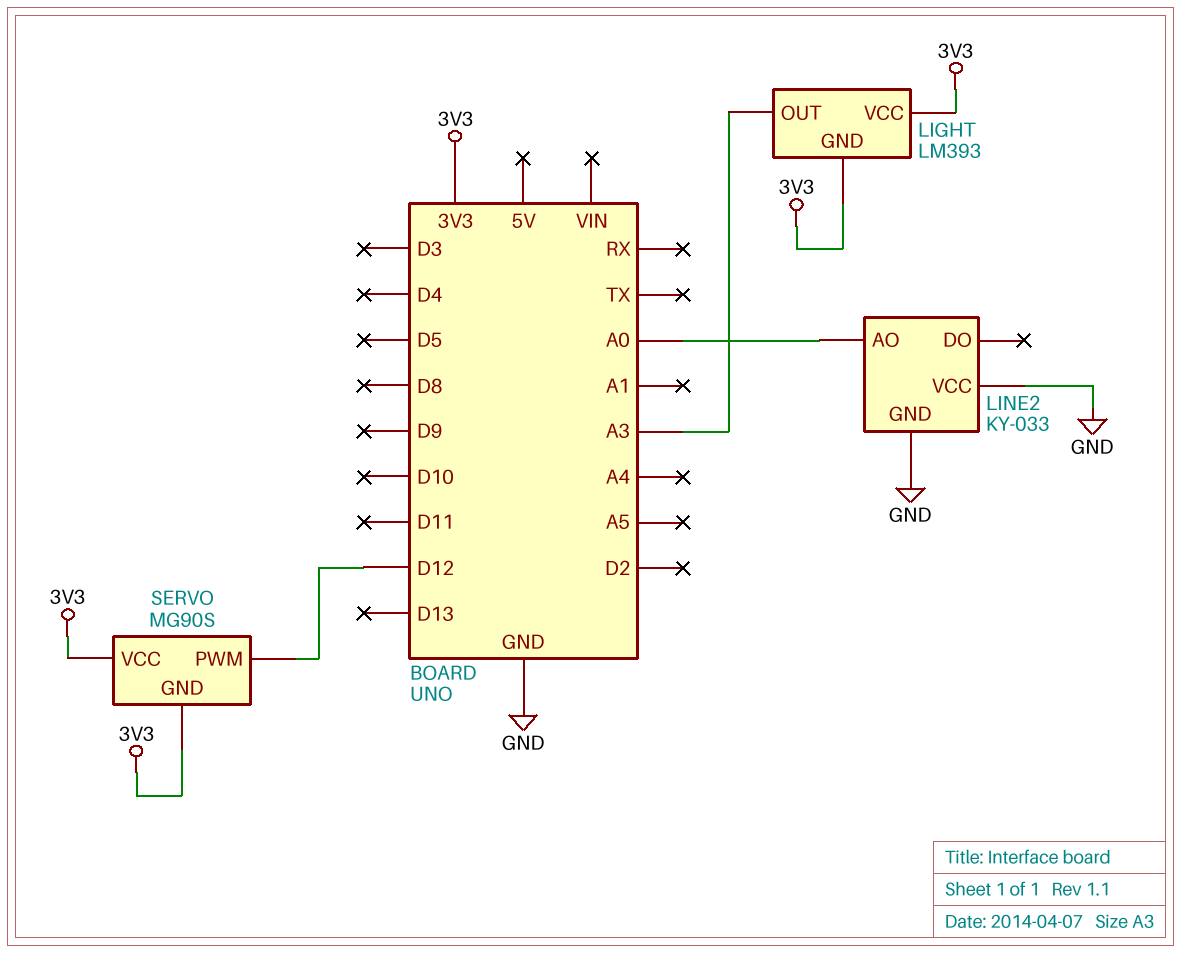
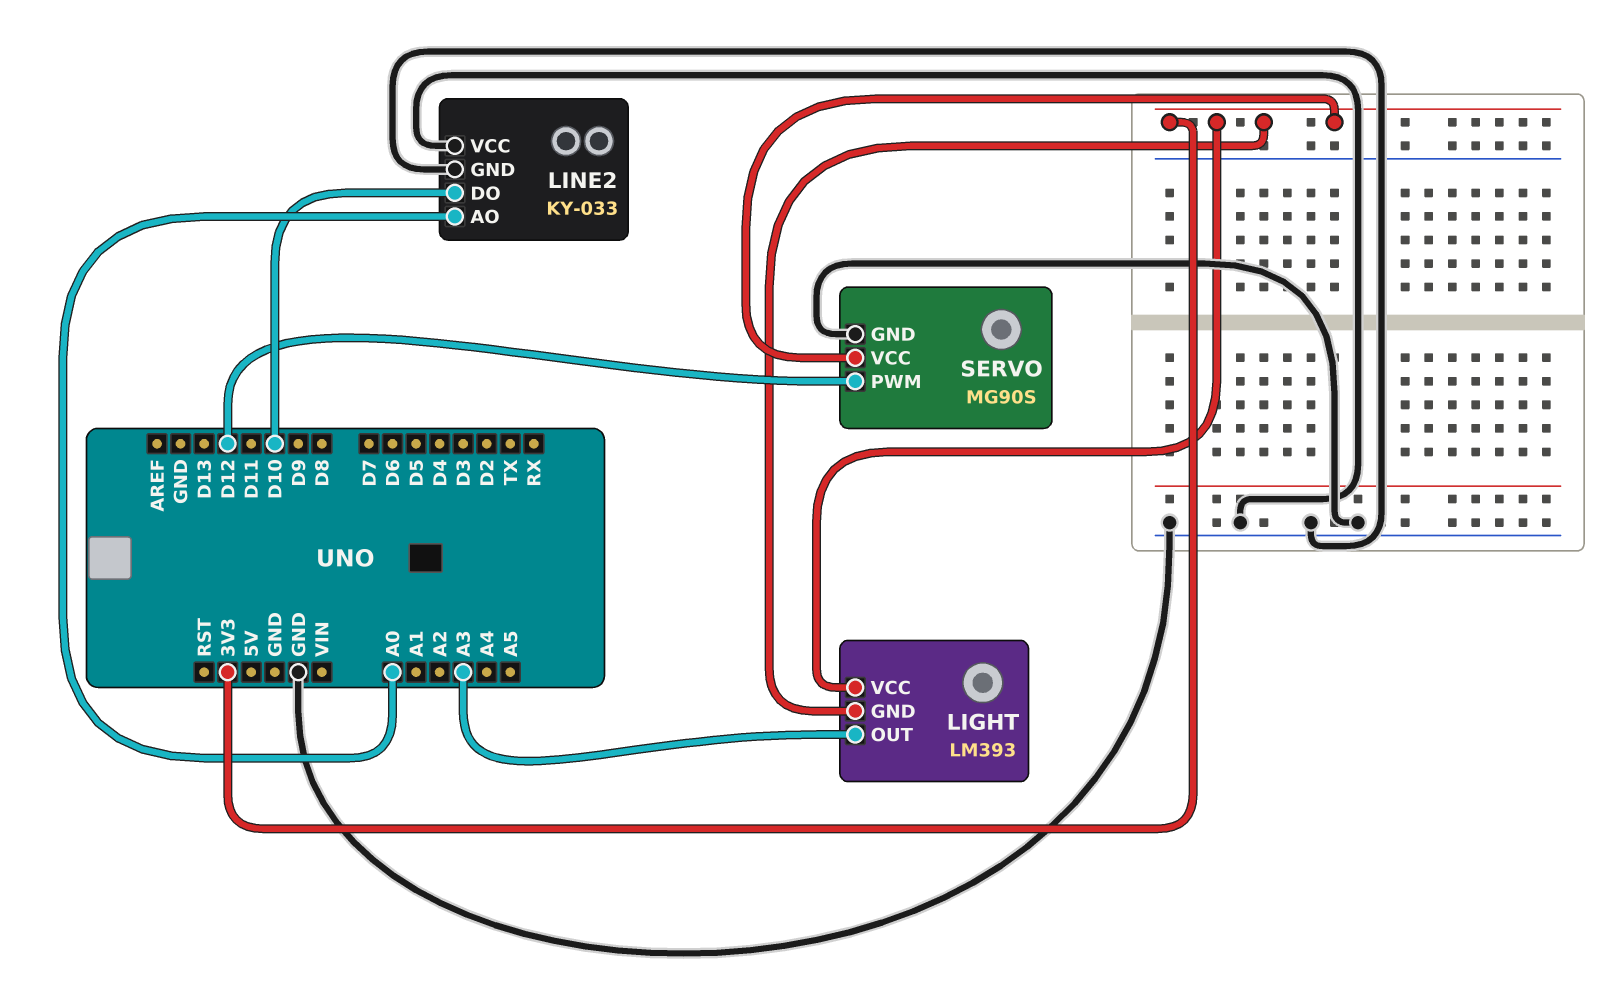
LINE2 pin DO: none -> D10
SERVO pin GND: 3V3 -> GND

